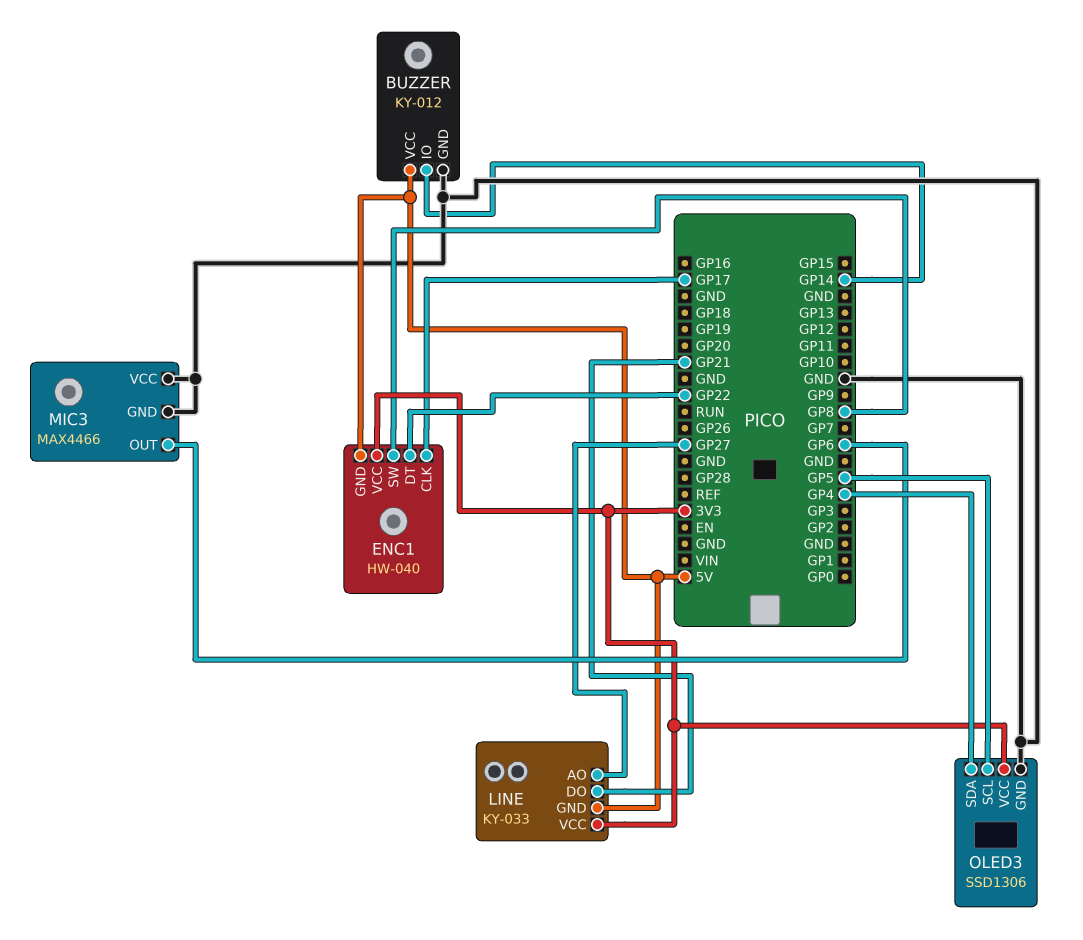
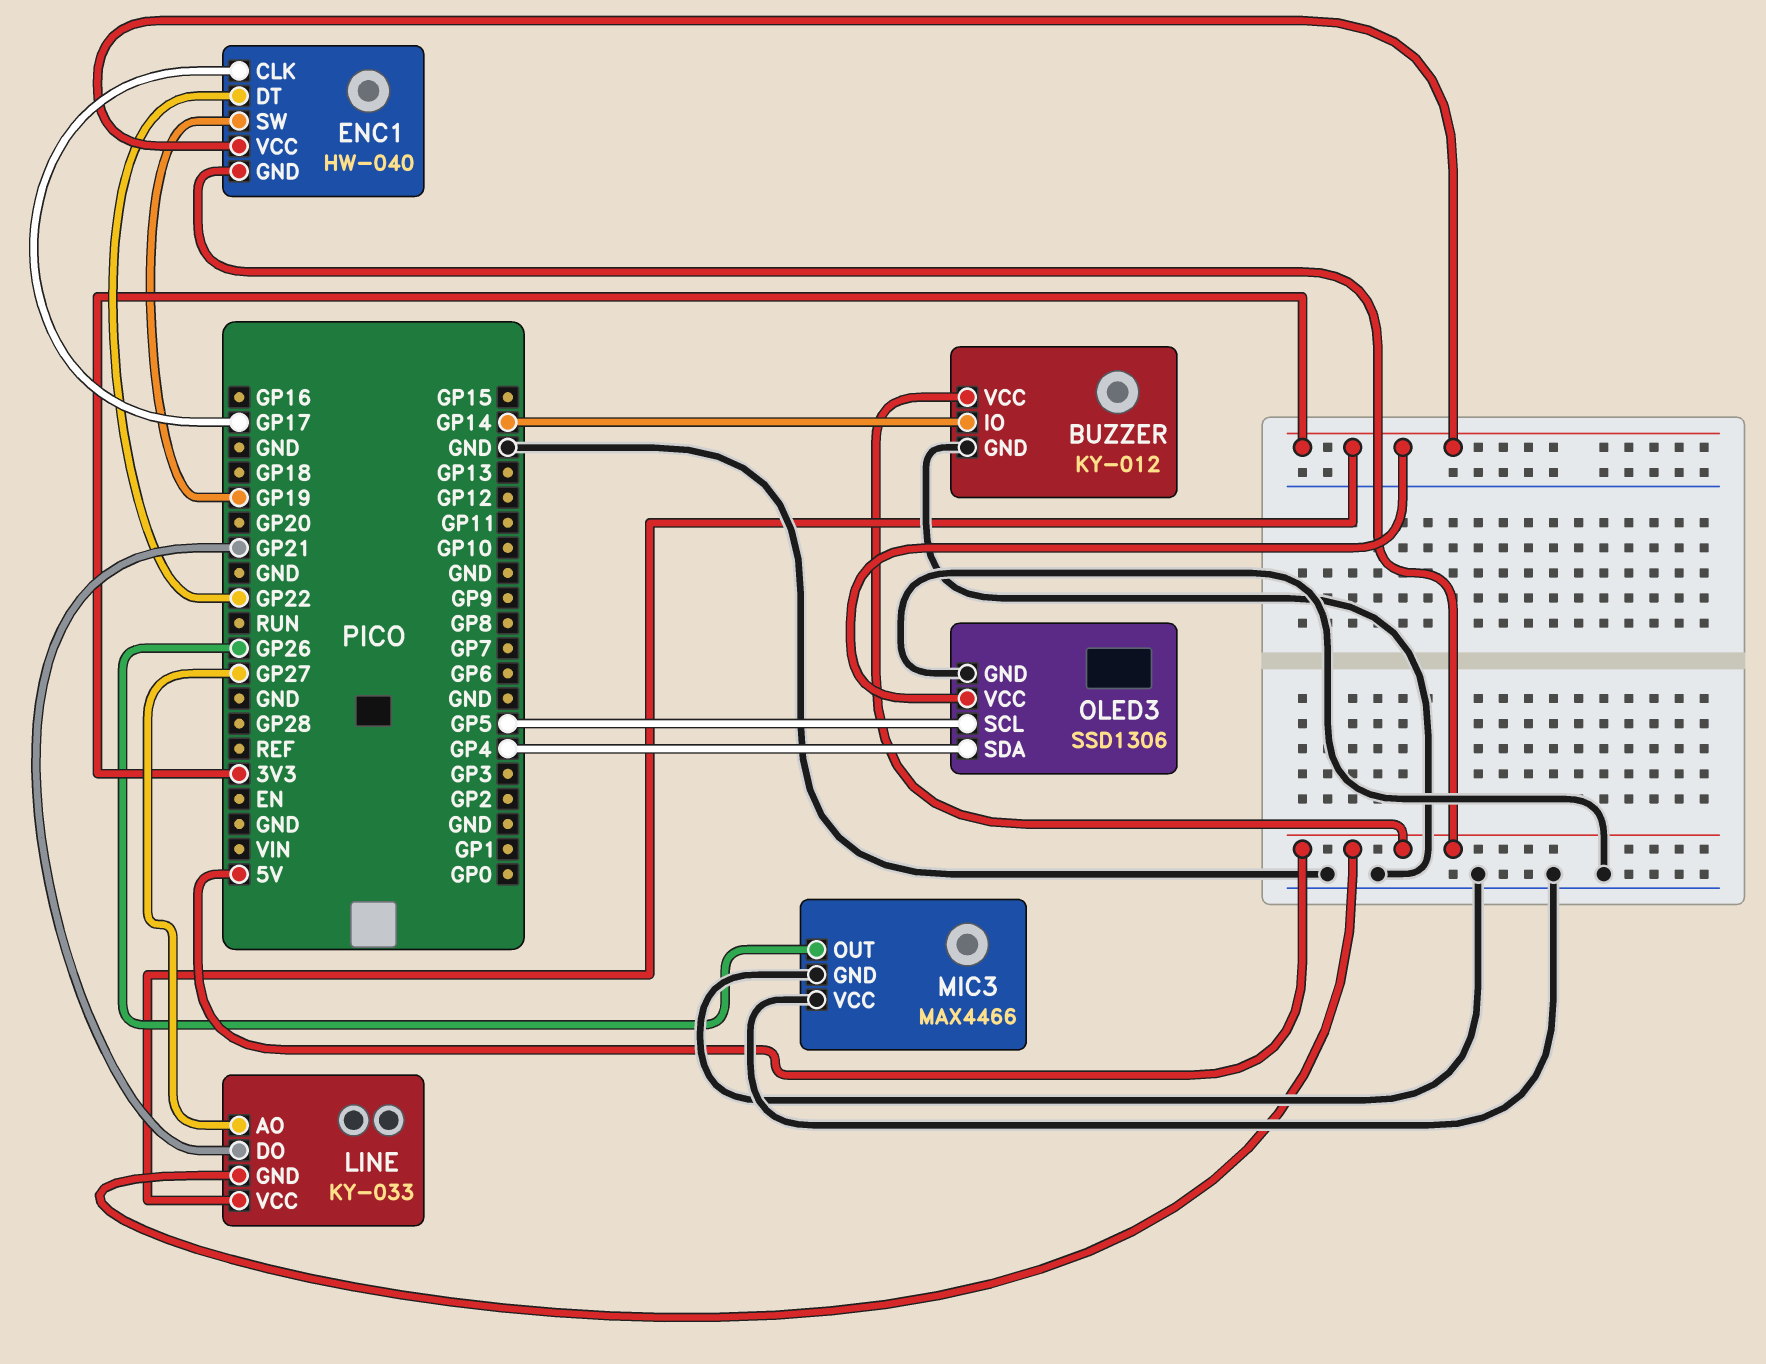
ENC1 pin SW: GP8 -> GP19
MIC3 pin OUT: GP6 -> GP26

